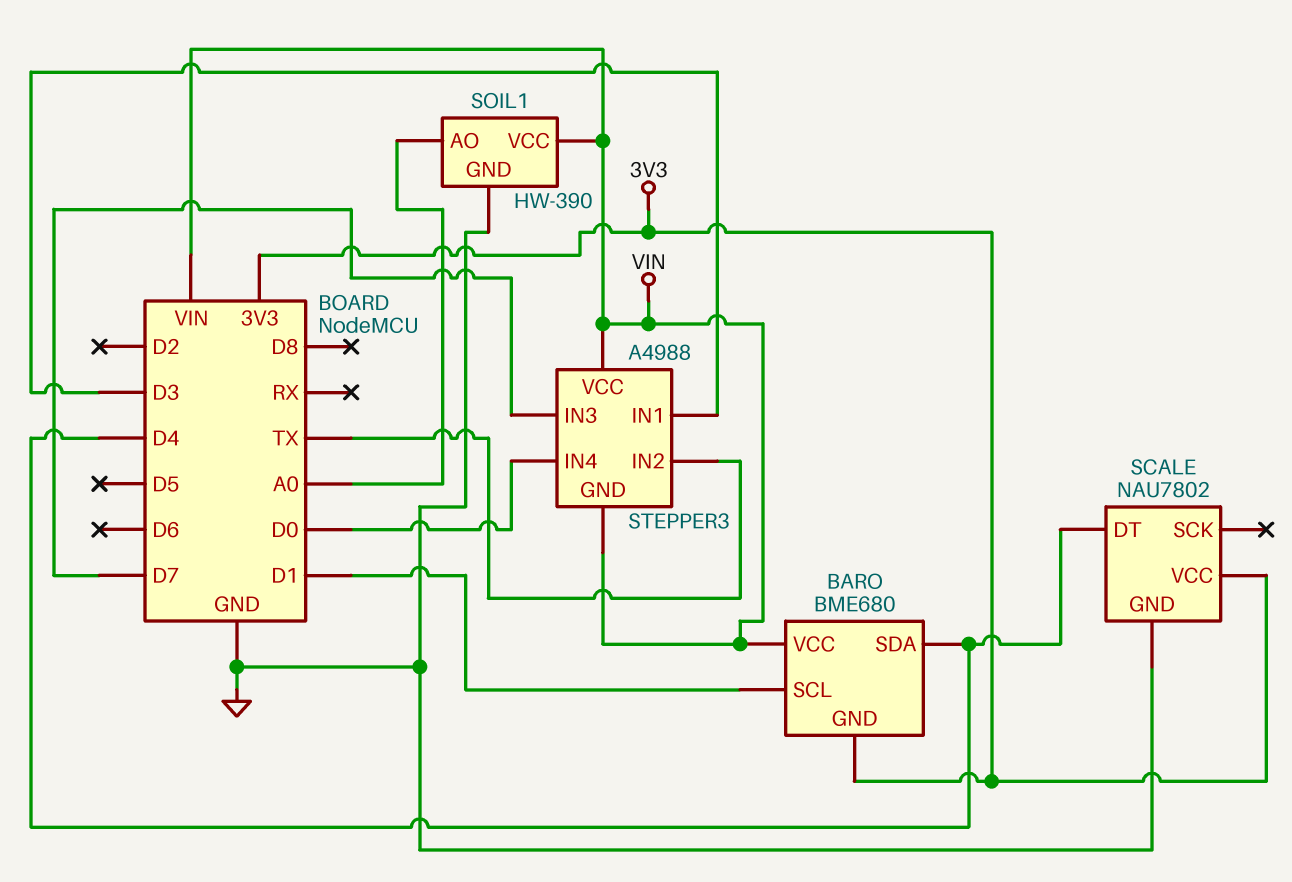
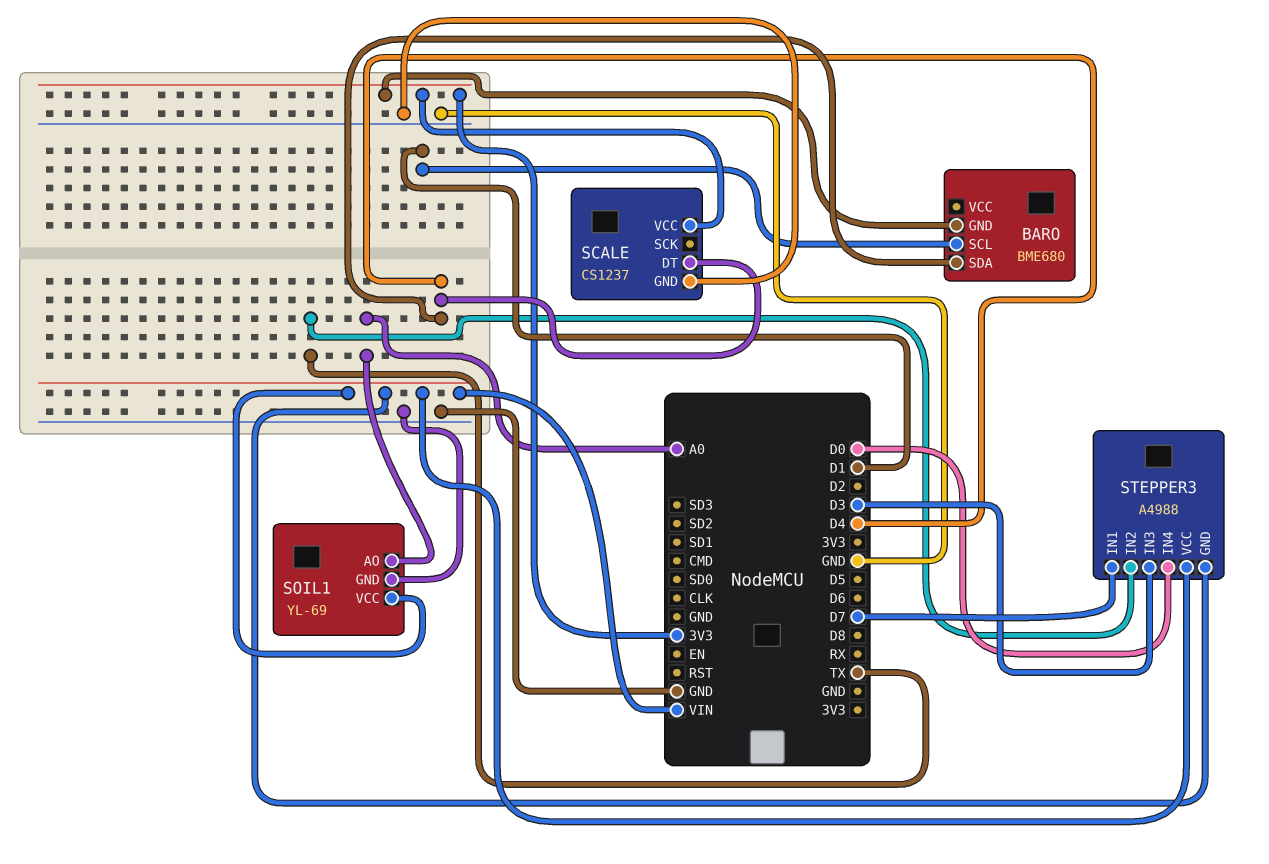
BARO pin VCC: VIN -> none
SCALE: NAU7802 -> CS1237
SOIL1: HW-390 -> YL-69
STEPPER3 pin IN1: D3 -> D7
STEPPER3 pin IN3: D7 -> D3

